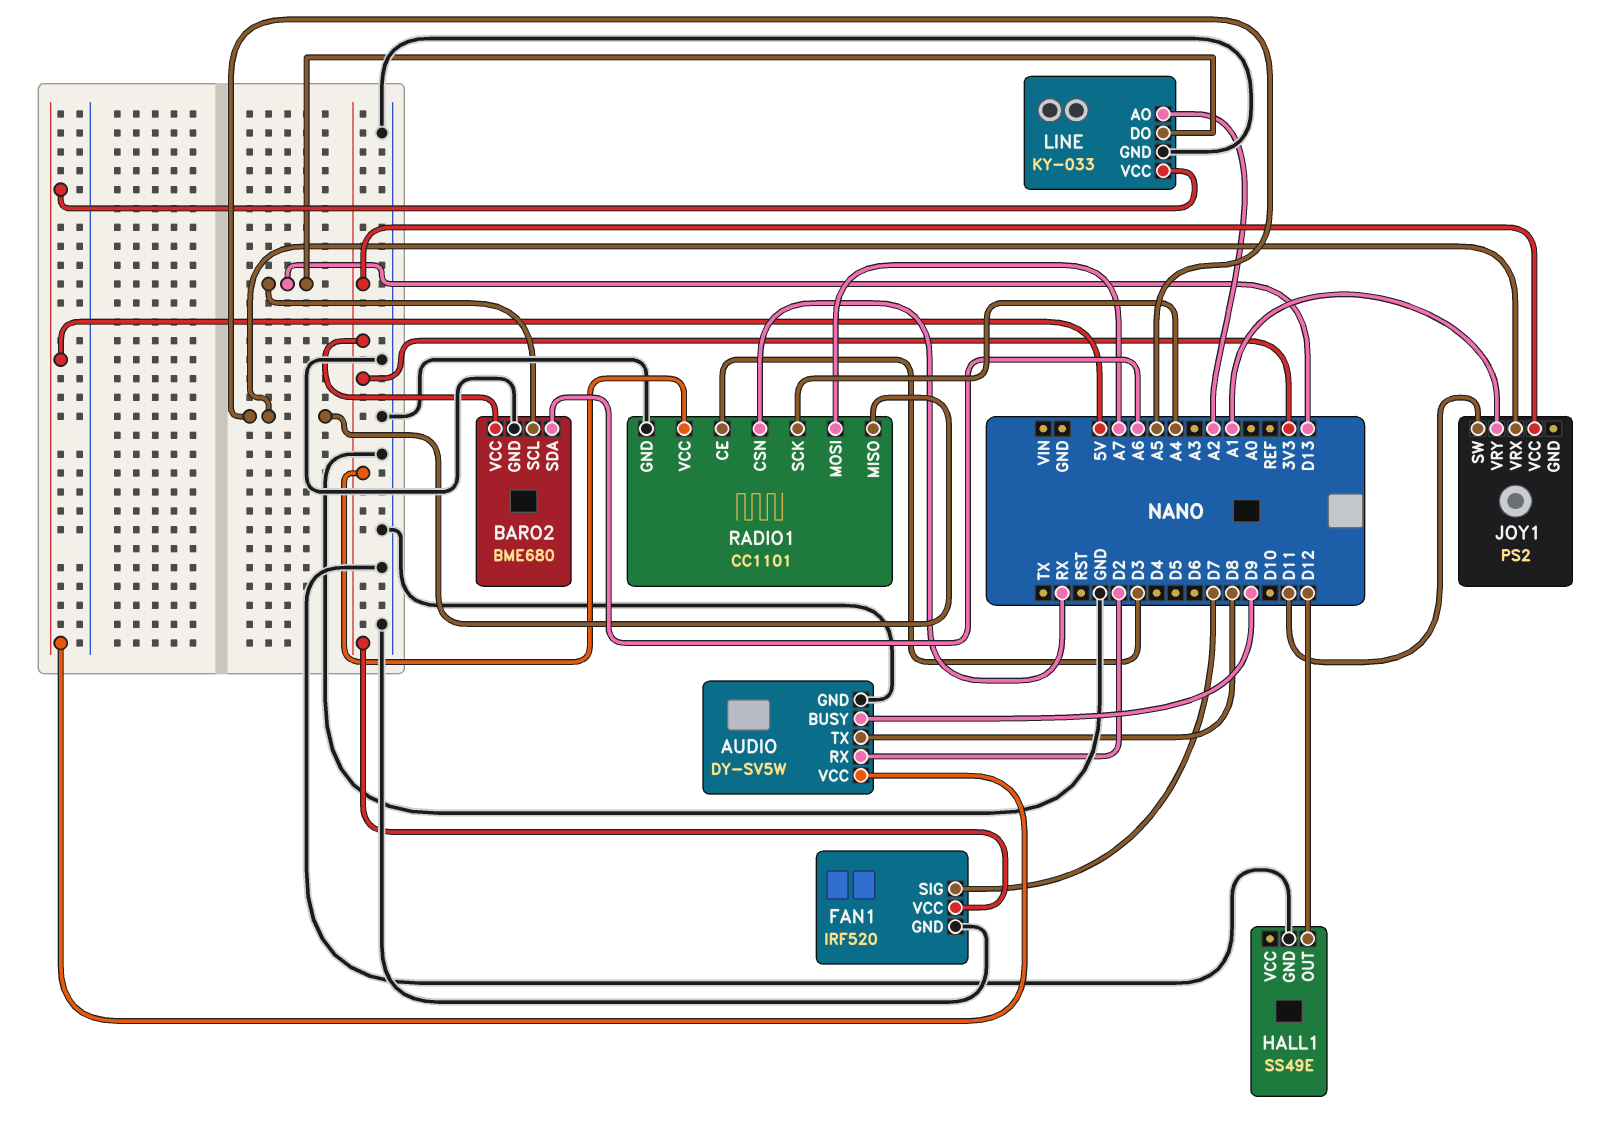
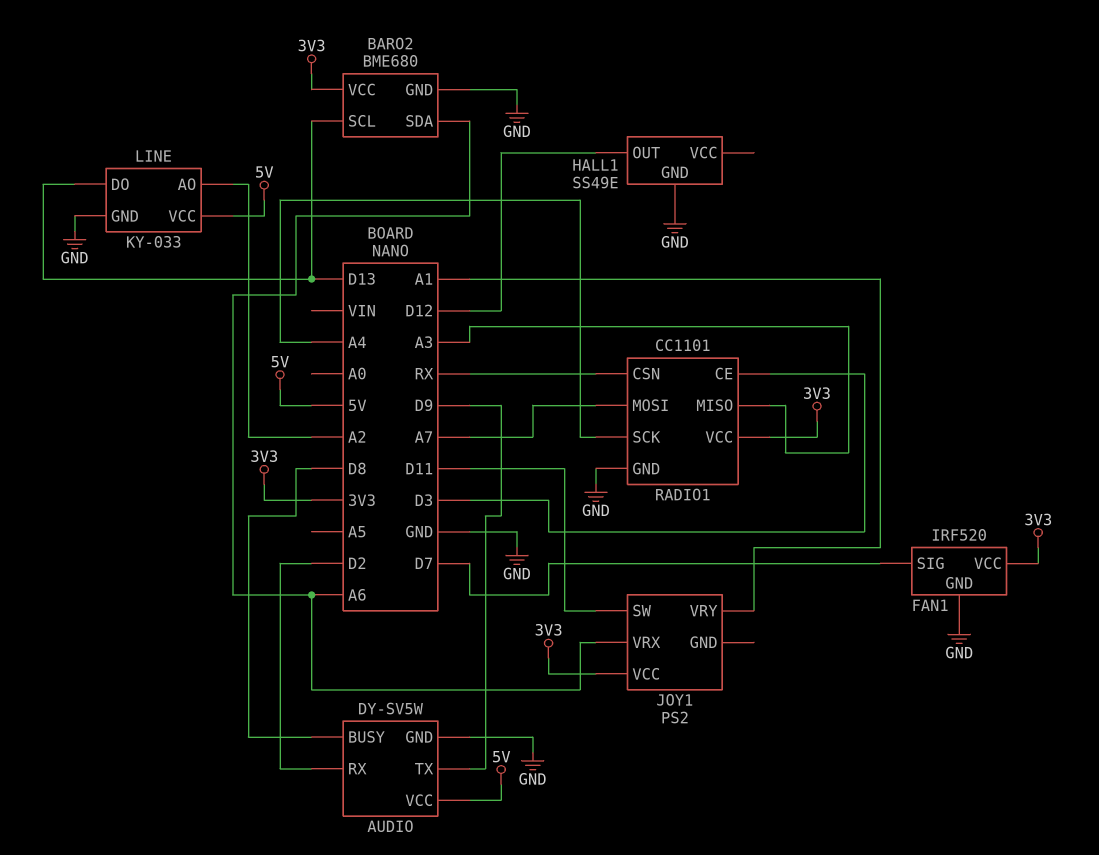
AUDIO pin BUSY: D9 -> D8
AUDIO pin TX: D8 -> D9
JOY1 pin VRX: A5 -> A6
RADIO1 pin MISO: A5 -> A3

